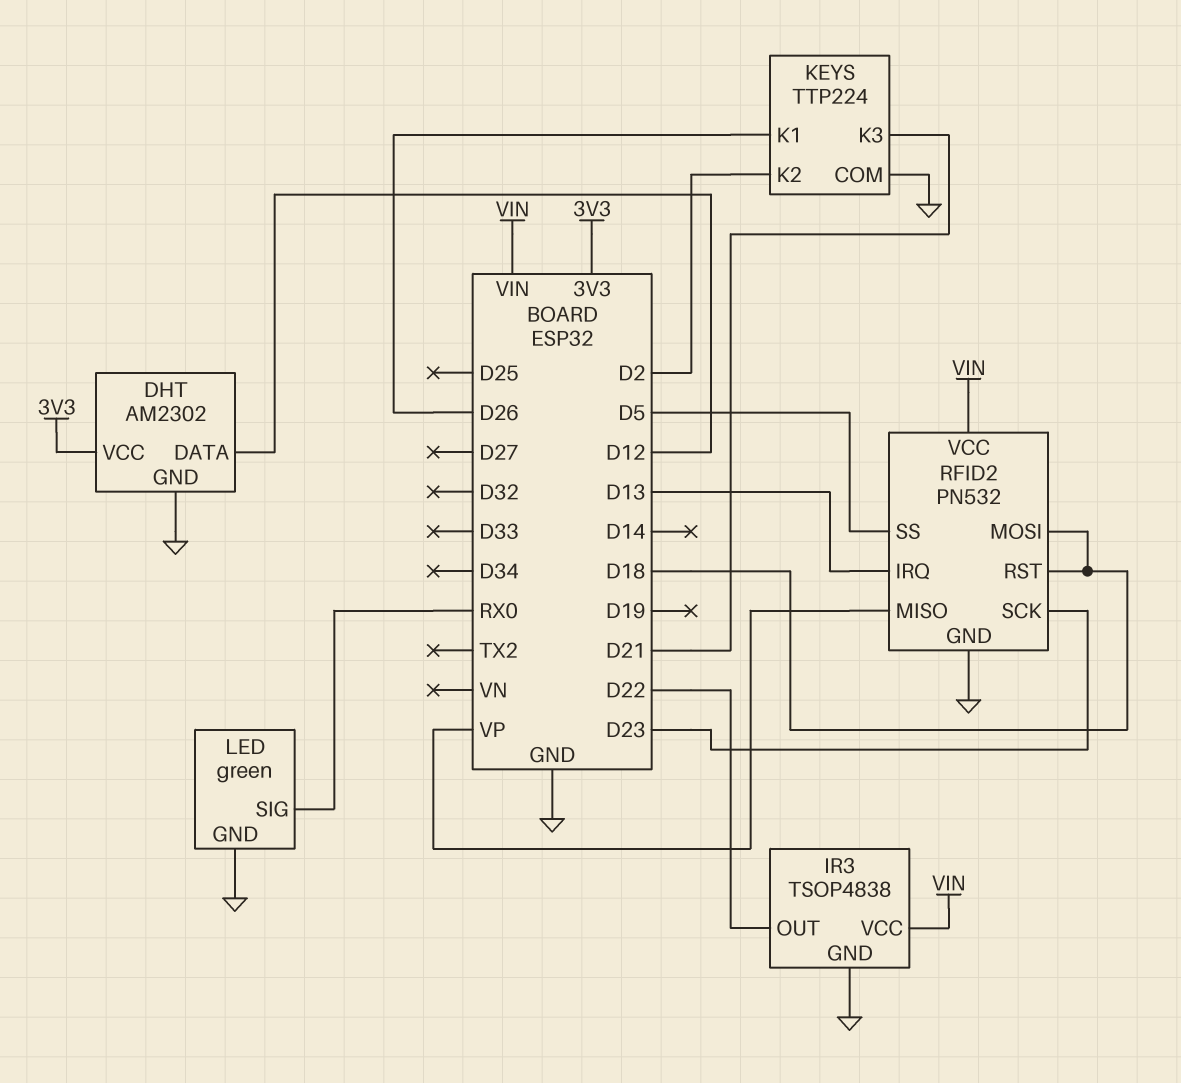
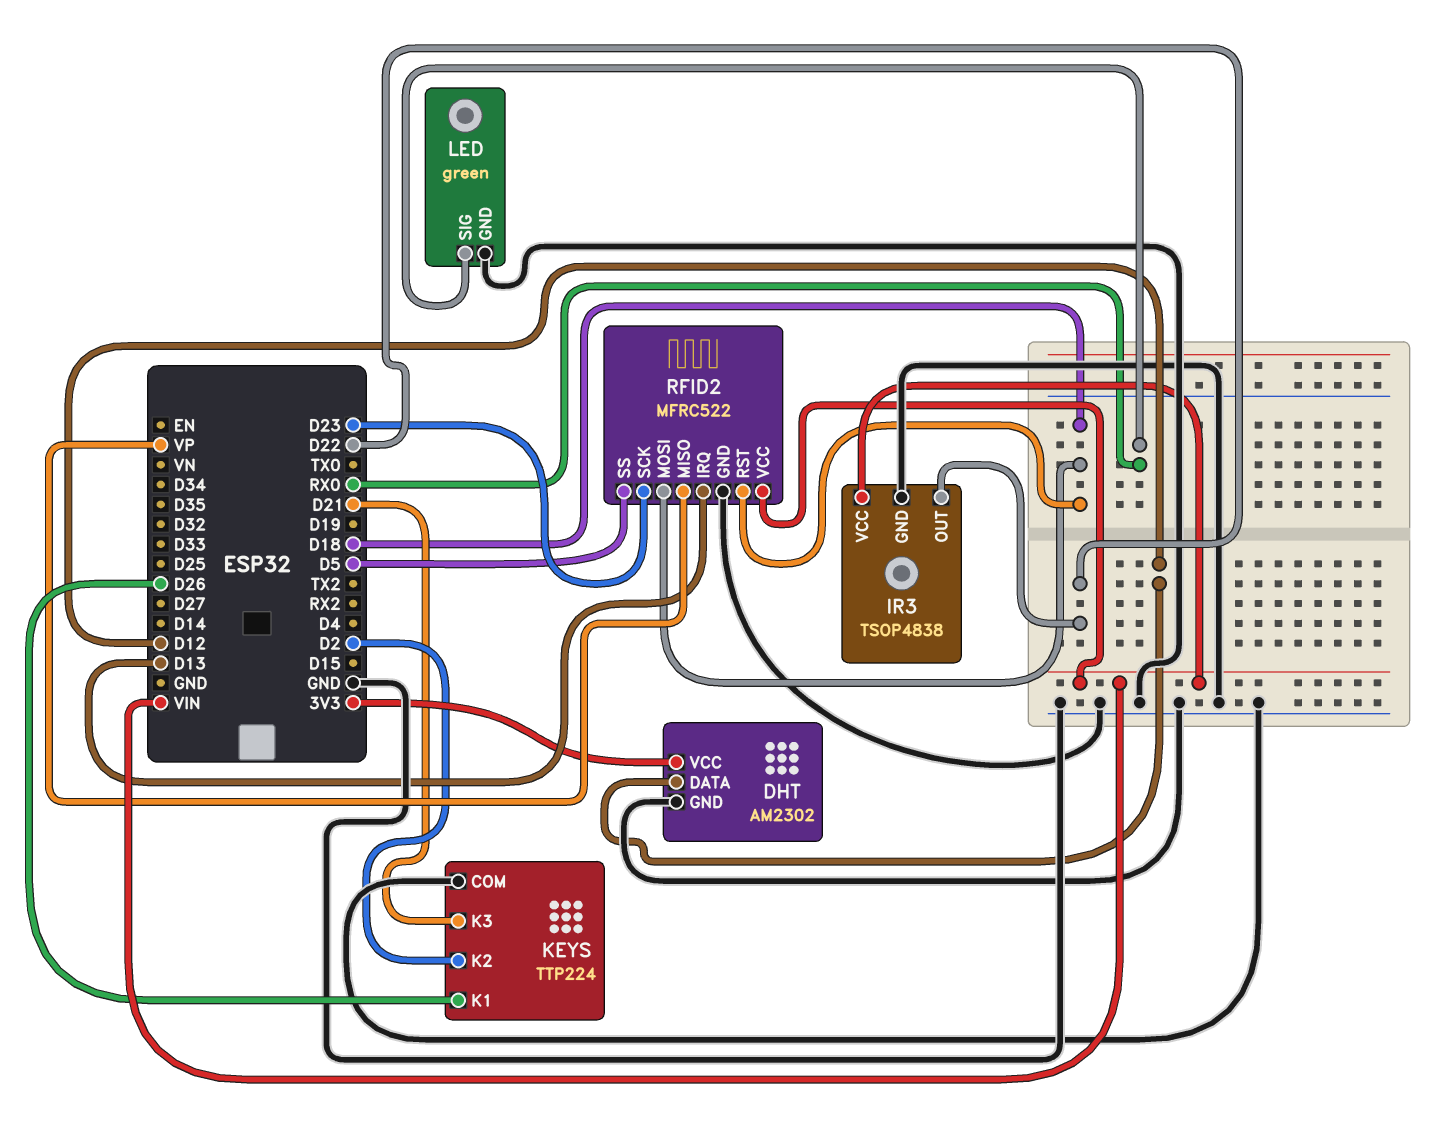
RFID2: PN532 -> MFRC522

